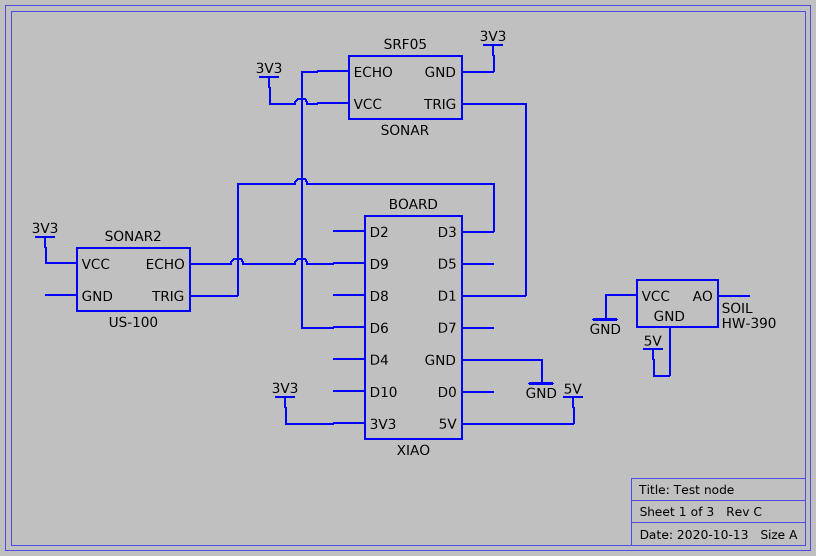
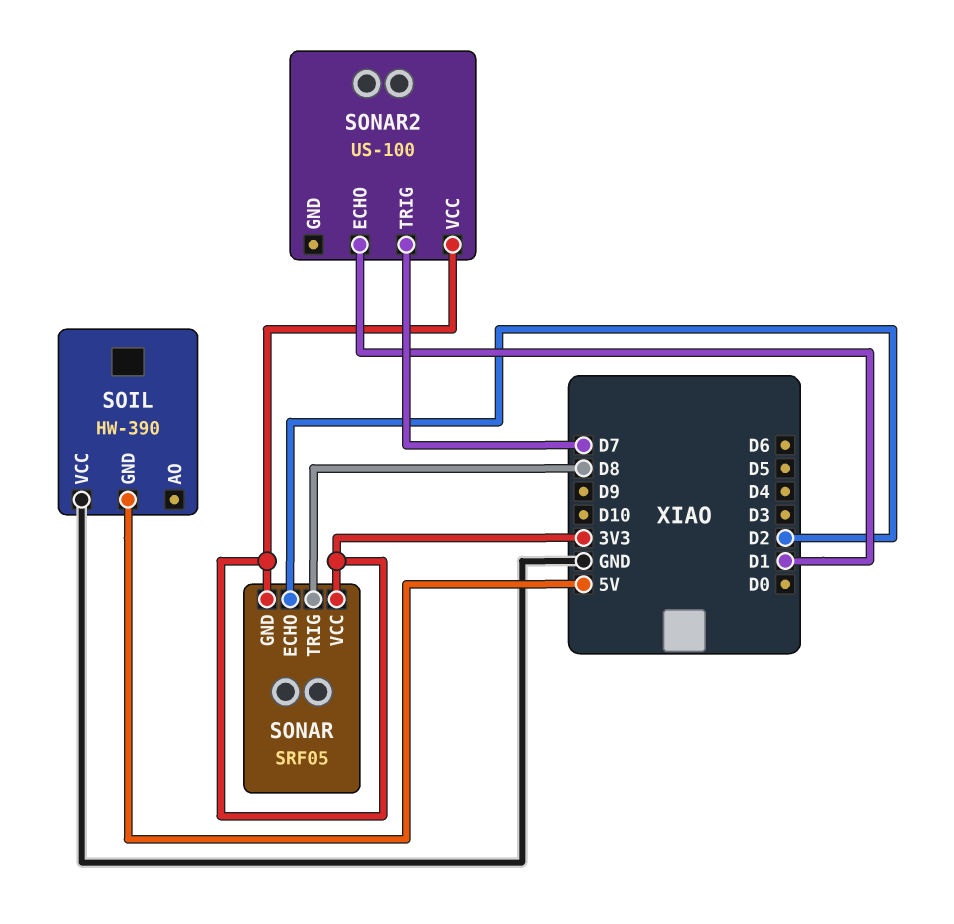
SONAR pin ECHO: D6 -> D2
SONAR pin TRIG: D1 -> D8
SONAR2 pin ECHO: D9 -> D1
SONAR2 pin TRIG: D3 -> D7

